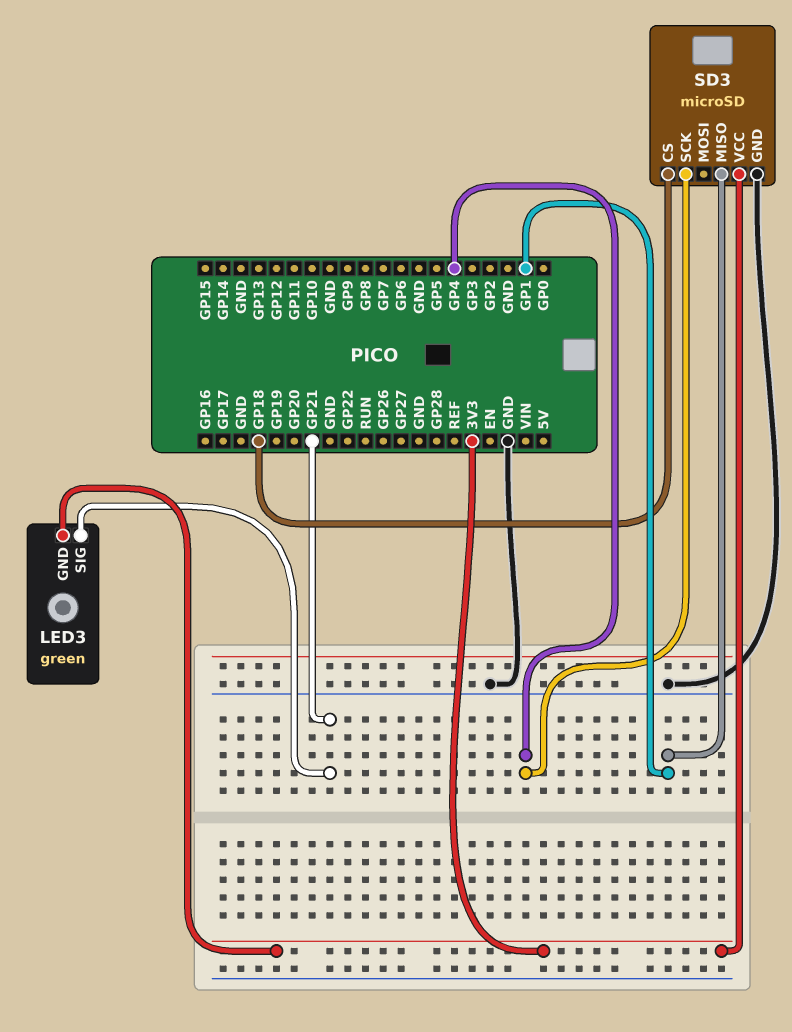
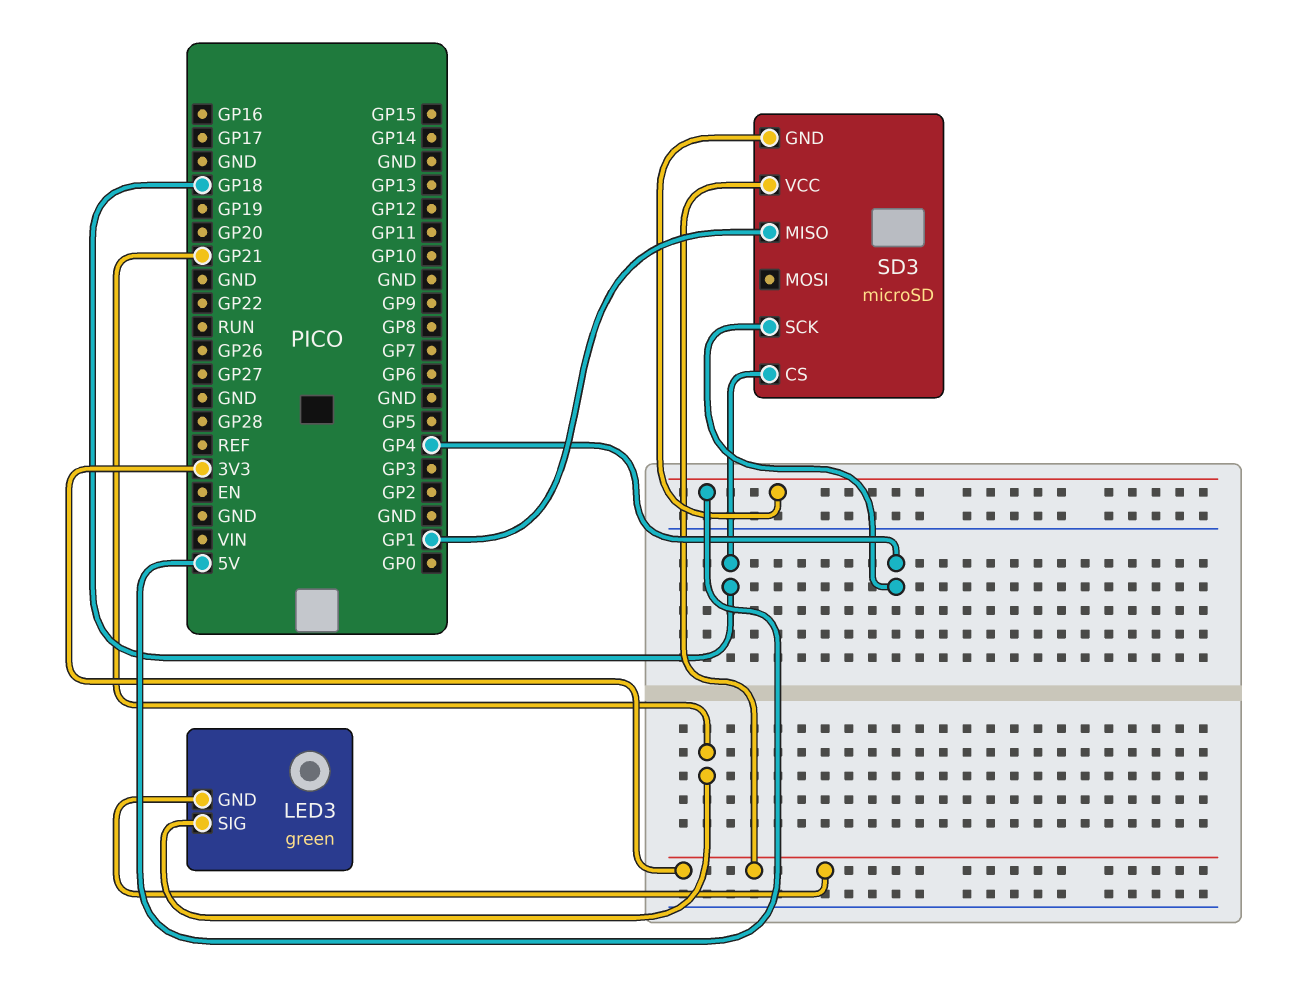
SD3 pin GND: GND -> 5V

